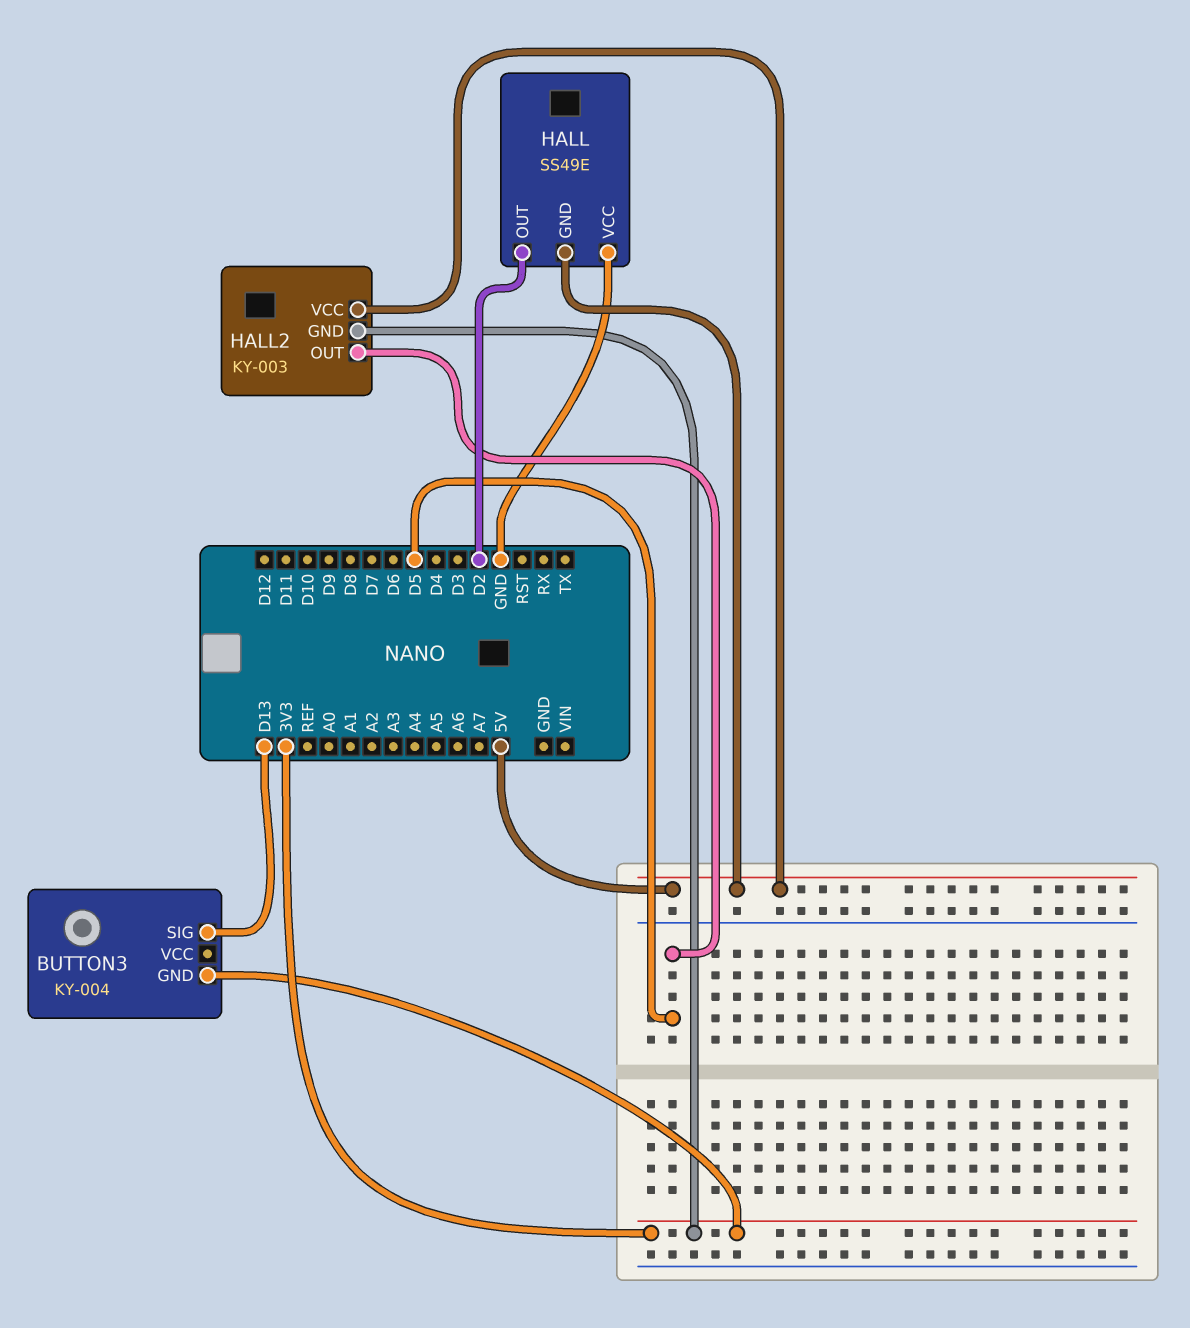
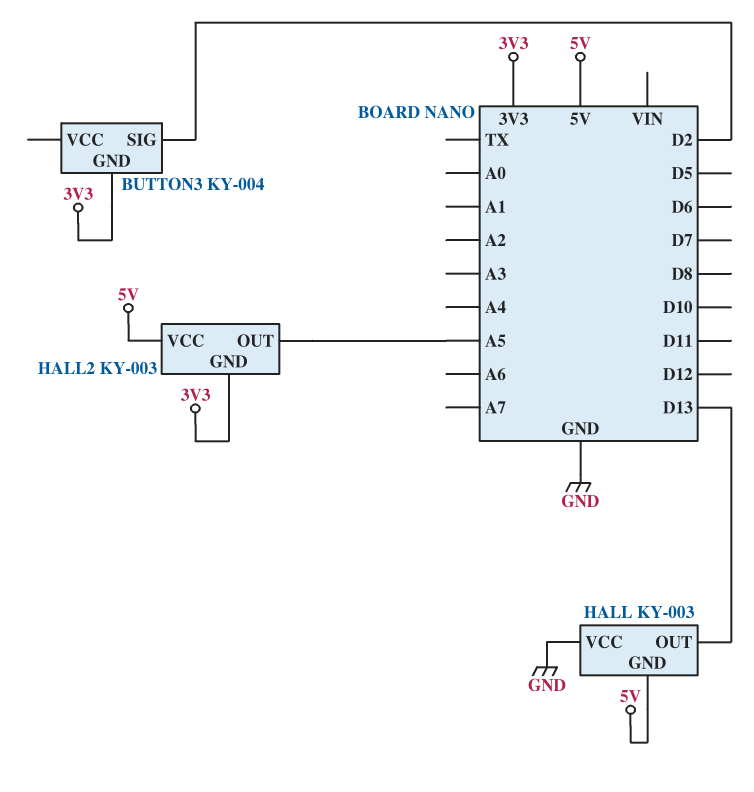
BUTTON3 pin SIG: D13 -> D2
HALL: SS49E -> KY-003
HALL pin OUT: D2 -> D13
HALL2 pin OUT: D5 -> A5

